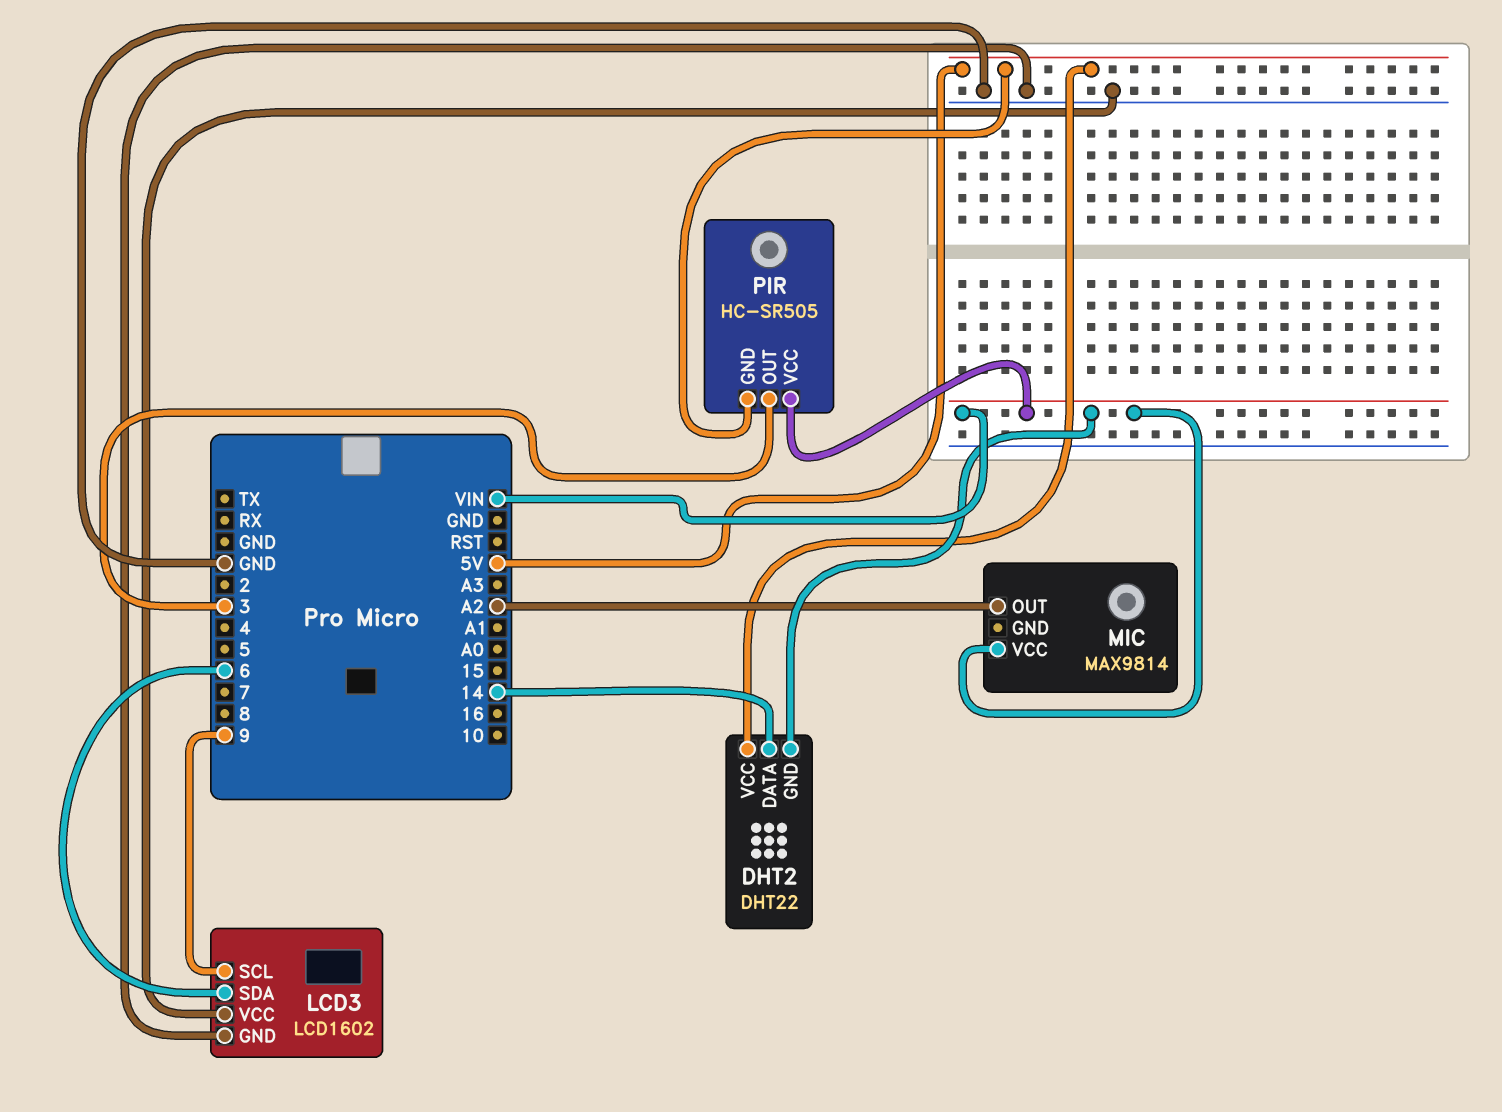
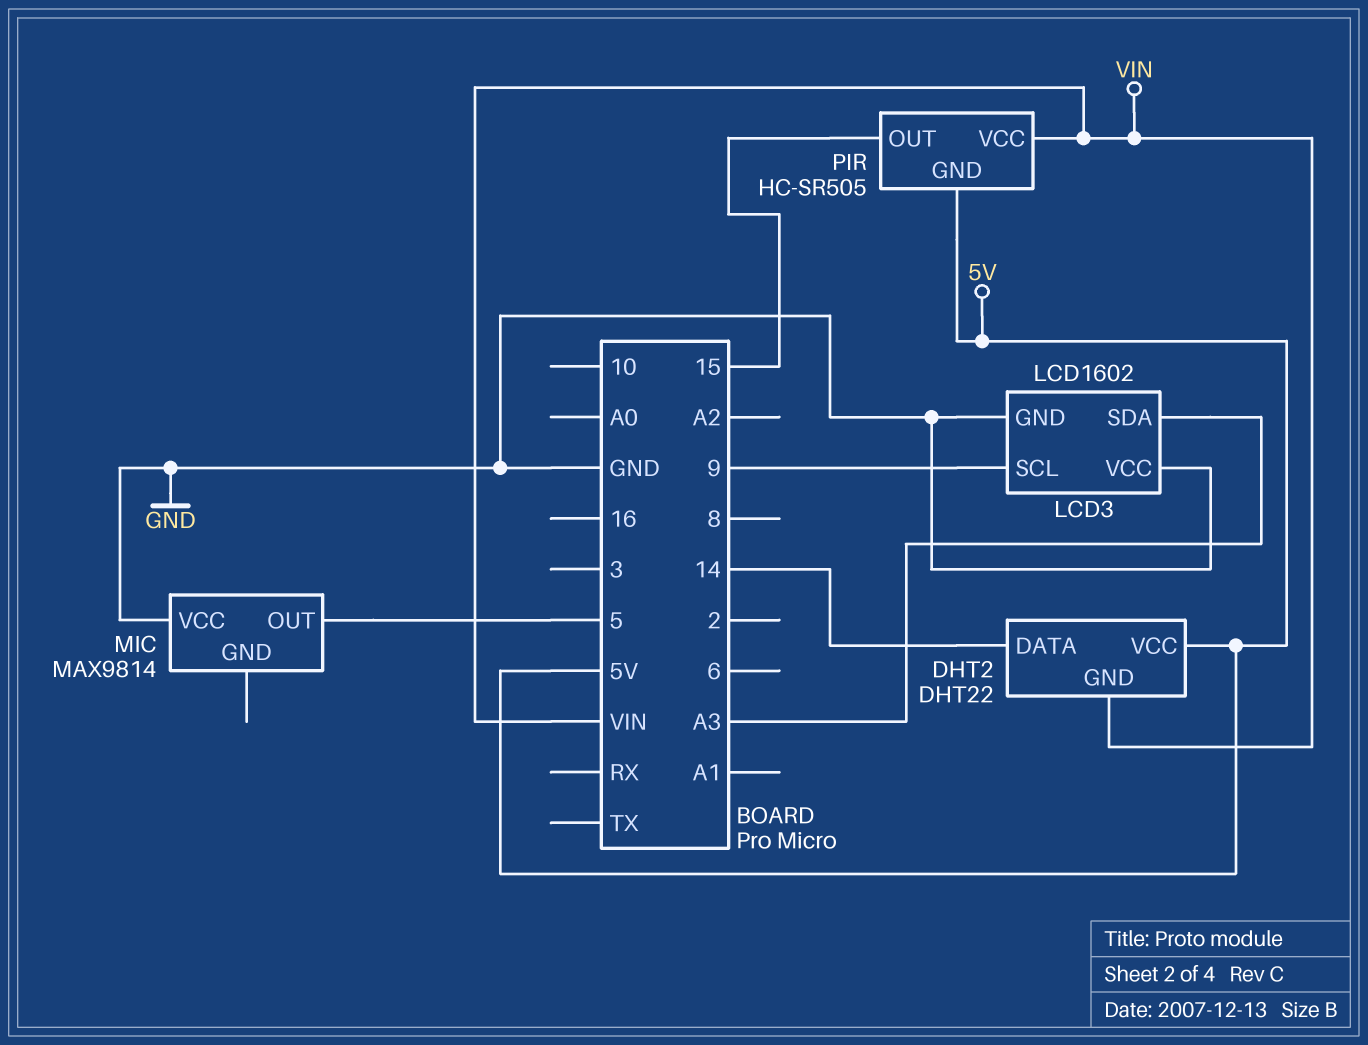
LCD3 pin SDA: 6 -> A3
MIC pin OUT: A2 -> 5
MIC pin VCC: VIN -> GND
PIR pin OUT: 3 -> 15

